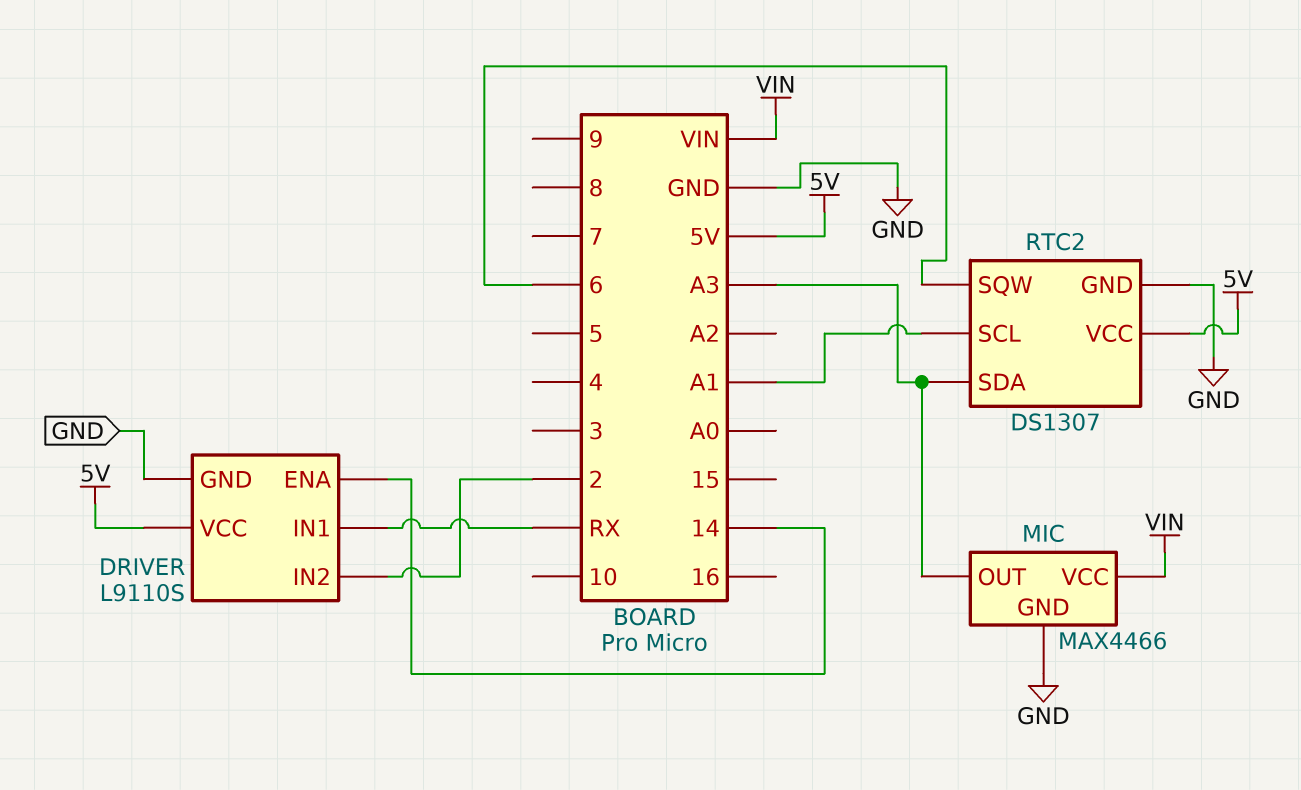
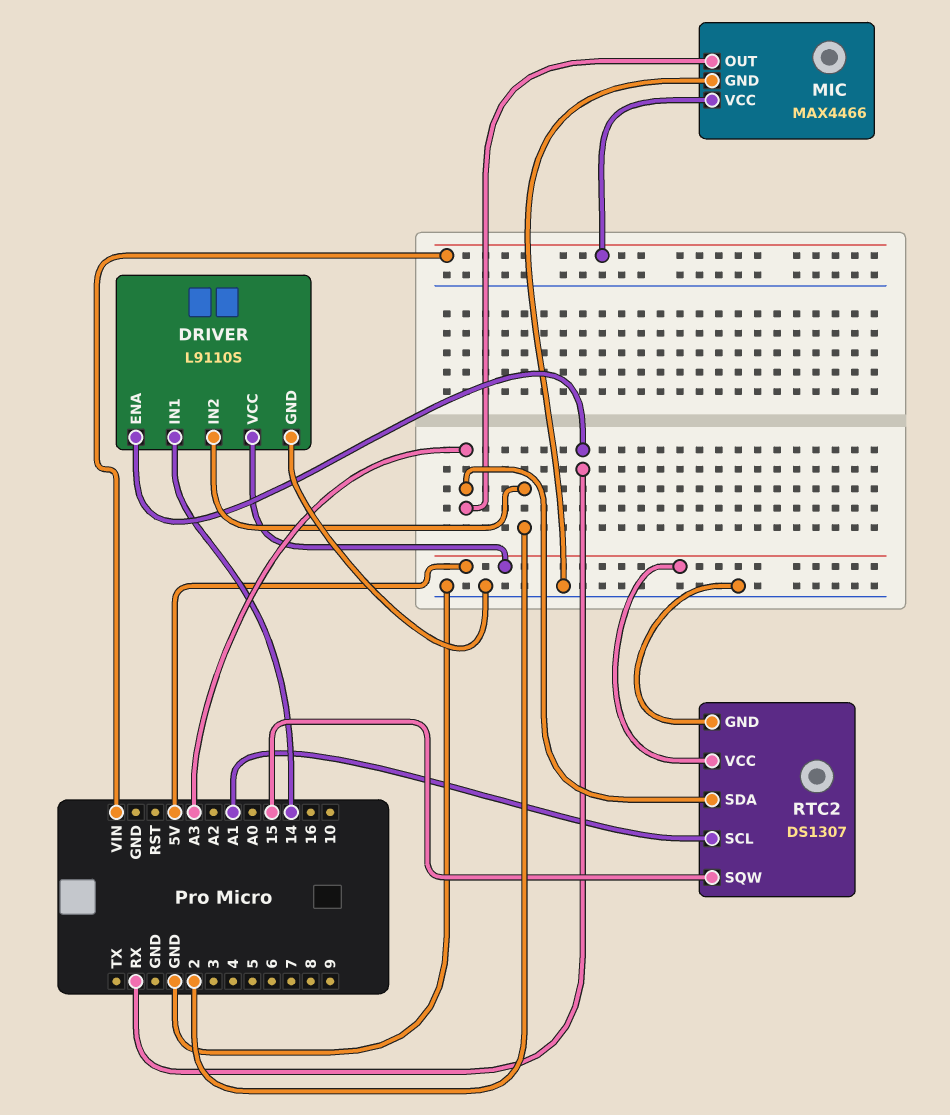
DRIVER pin ENA: 14 -> RX
DRIVER pin IN1: RX -> 14
RTC2 pin SQW: 6 -> 15

